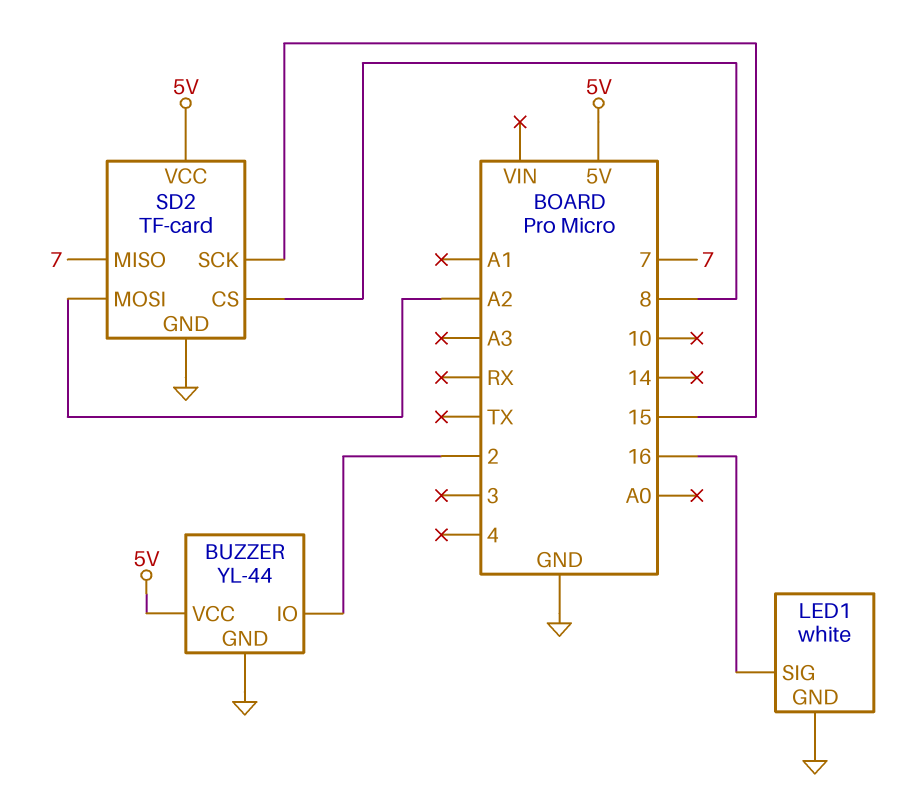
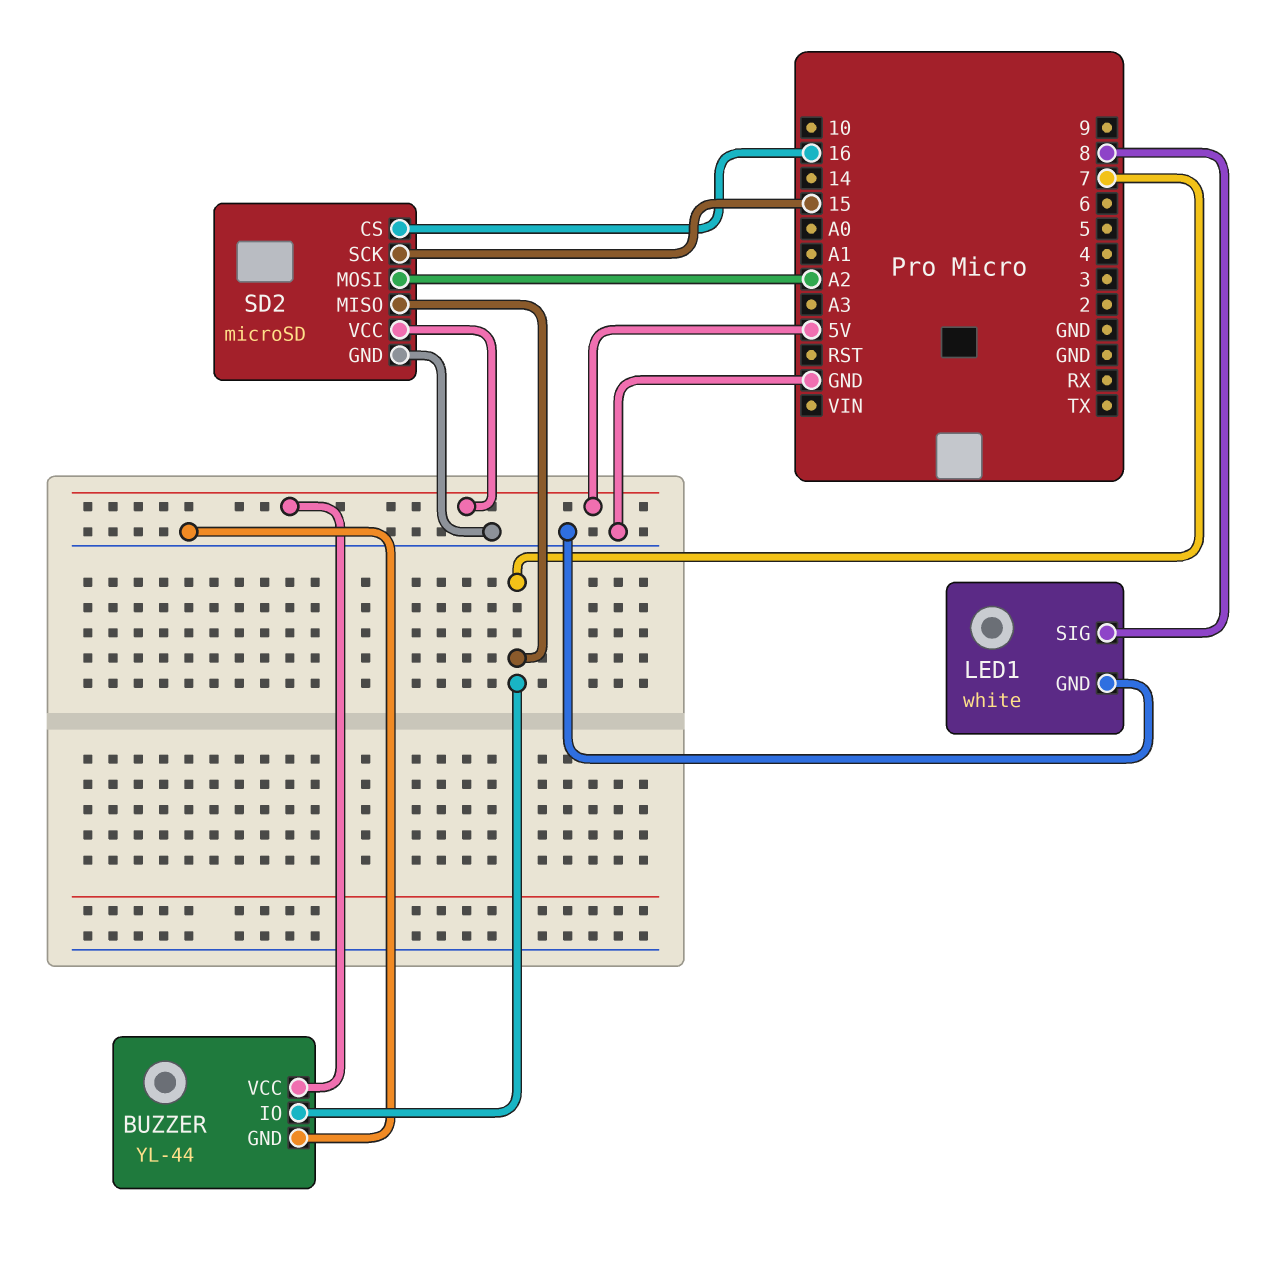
BUZZER pin IO: 2 -> 7
LED1 pin SIG: 16 -> 8
SD2: TF-card -> microSD
SD2 pin CS: 8 -> 16

